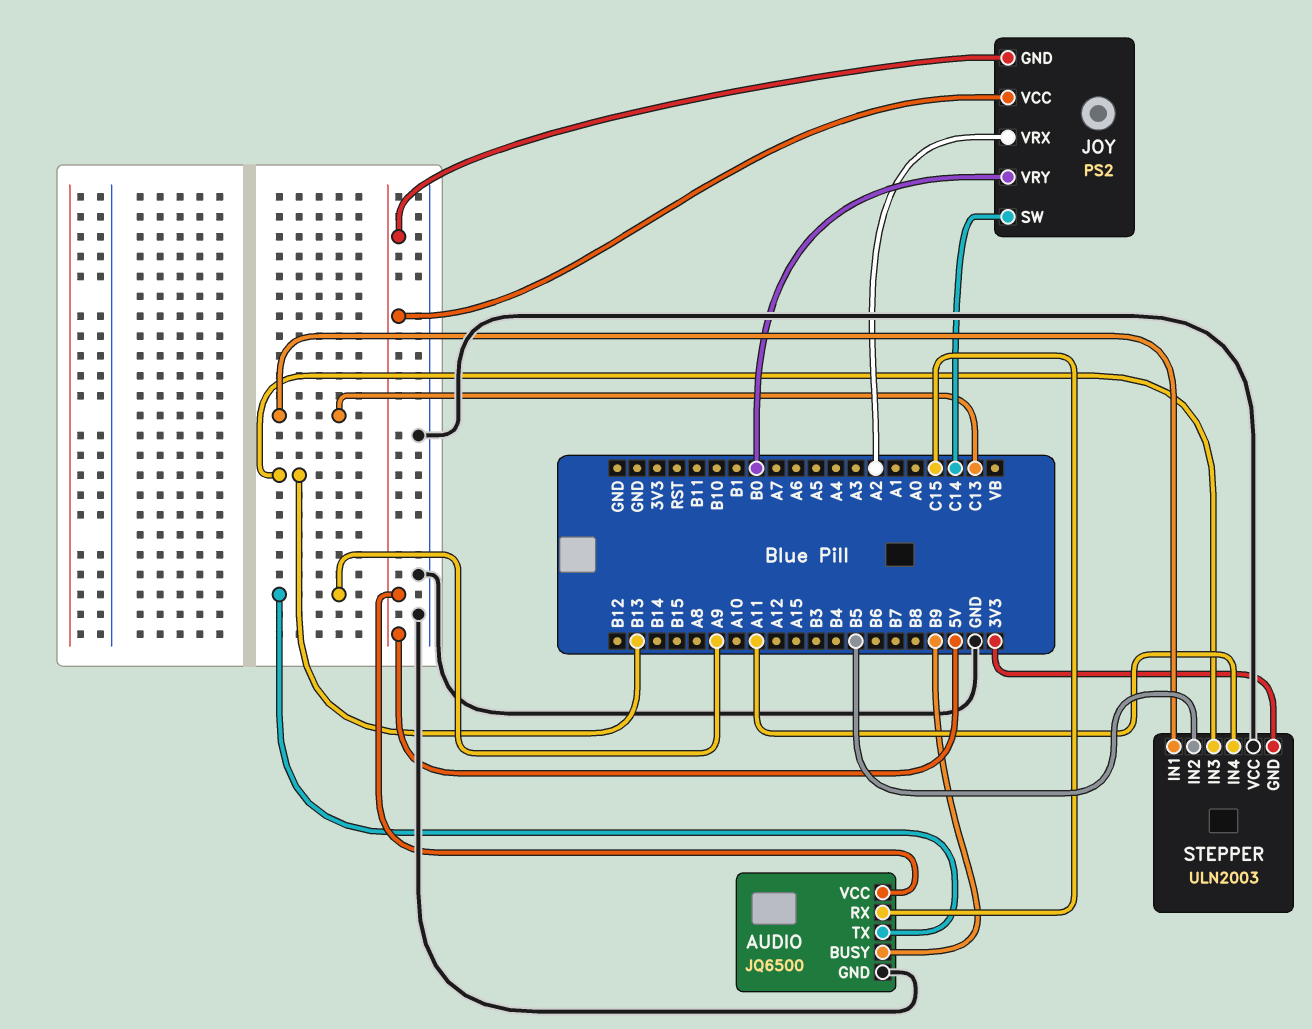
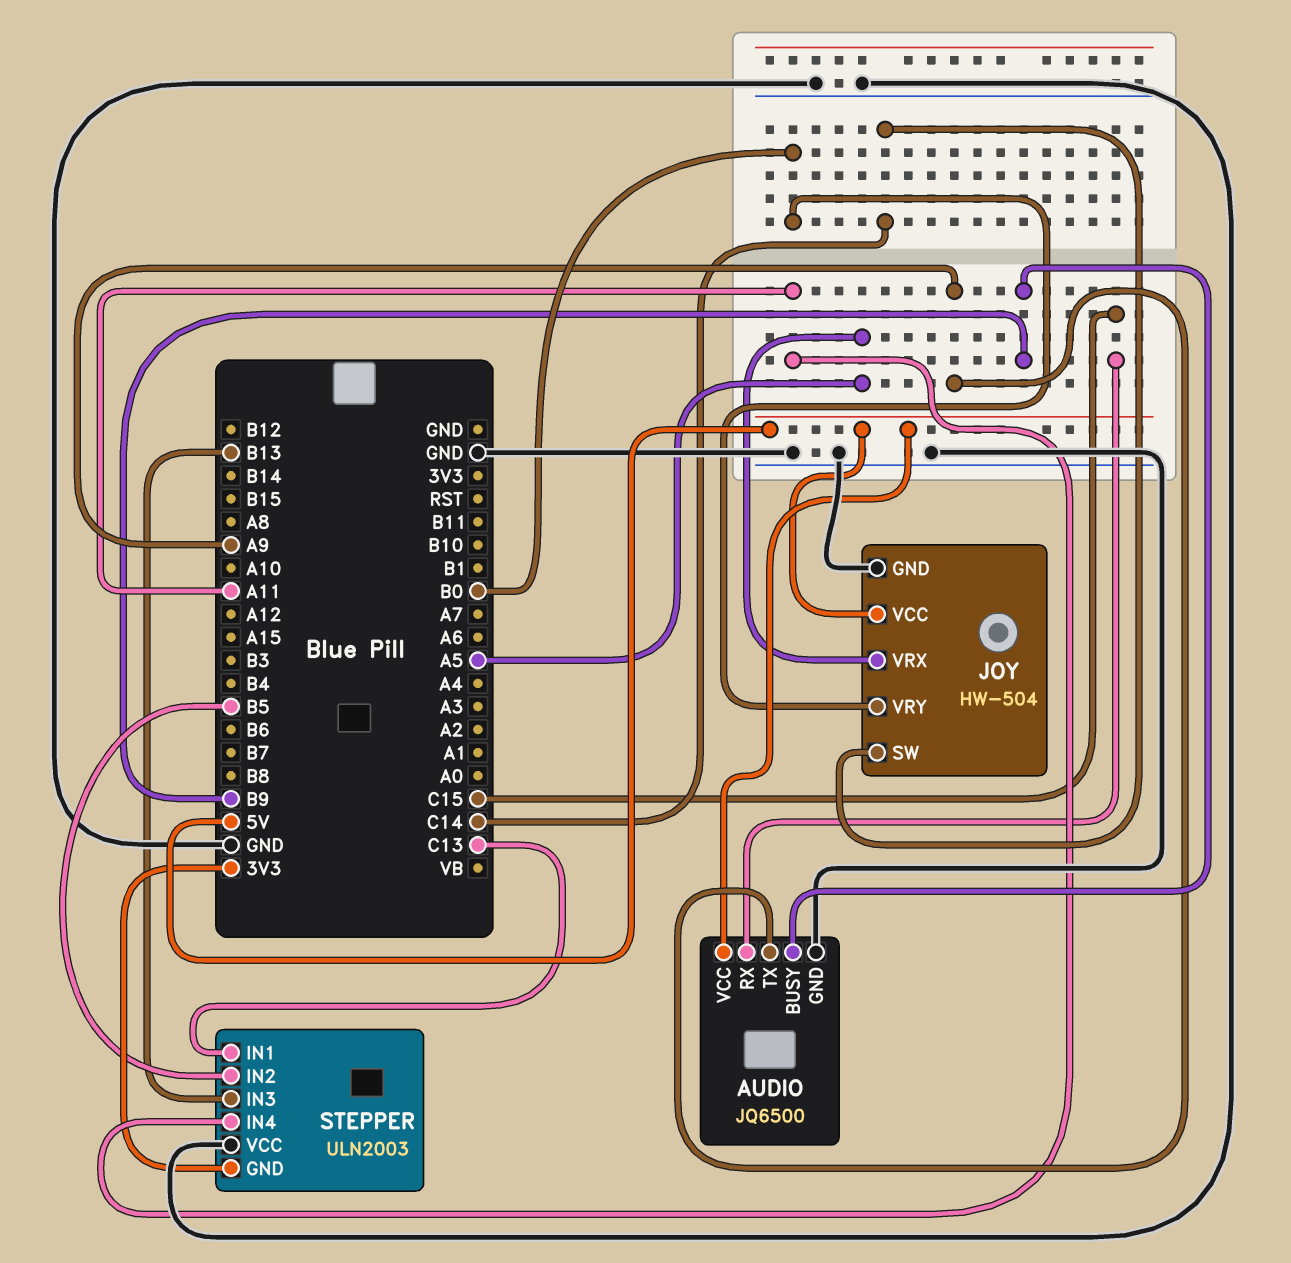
JOY: PS2 -> HW-504
JOY pin GND: 5V -> GND
JOY pin VRX: A2 -> A5

